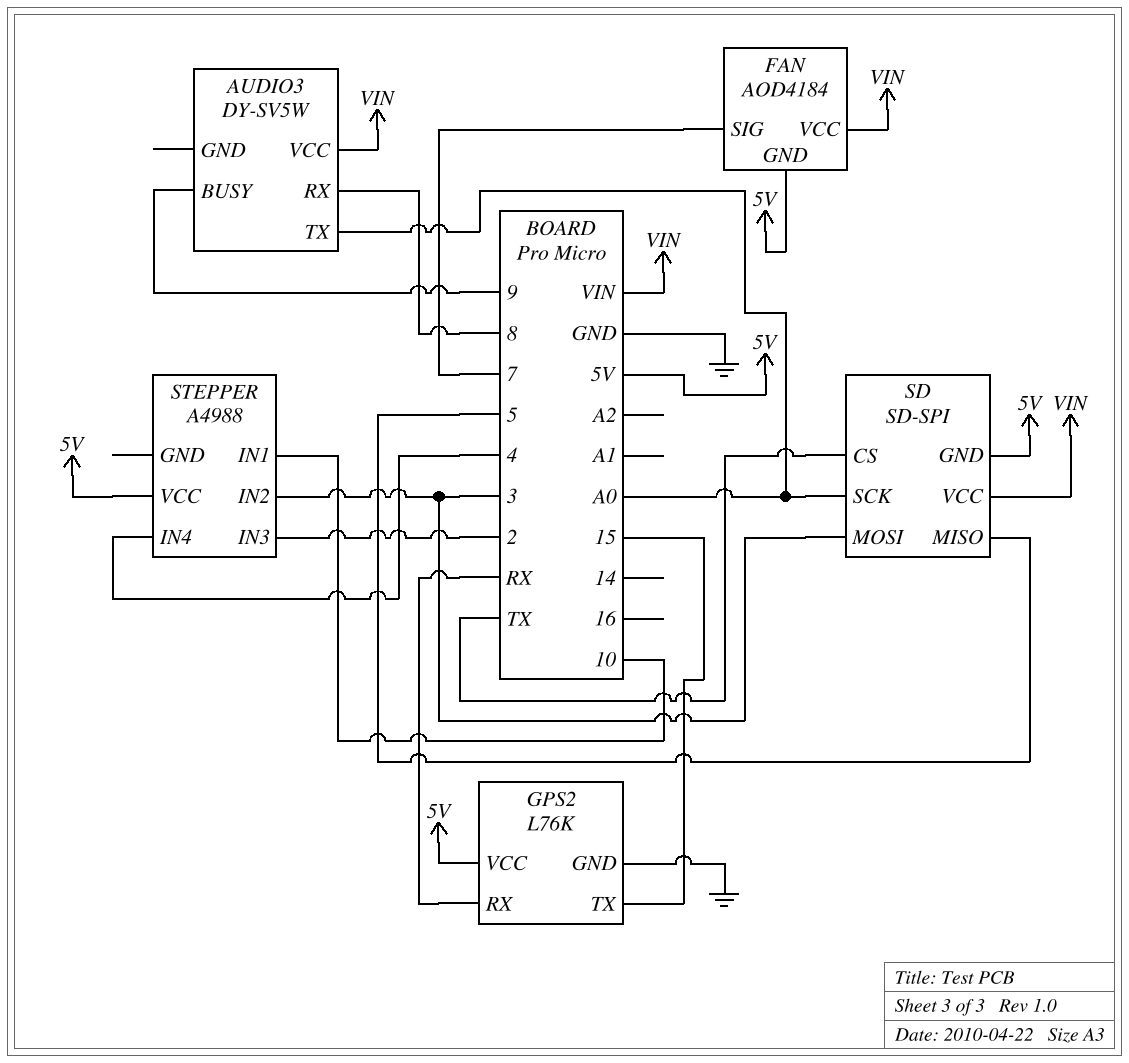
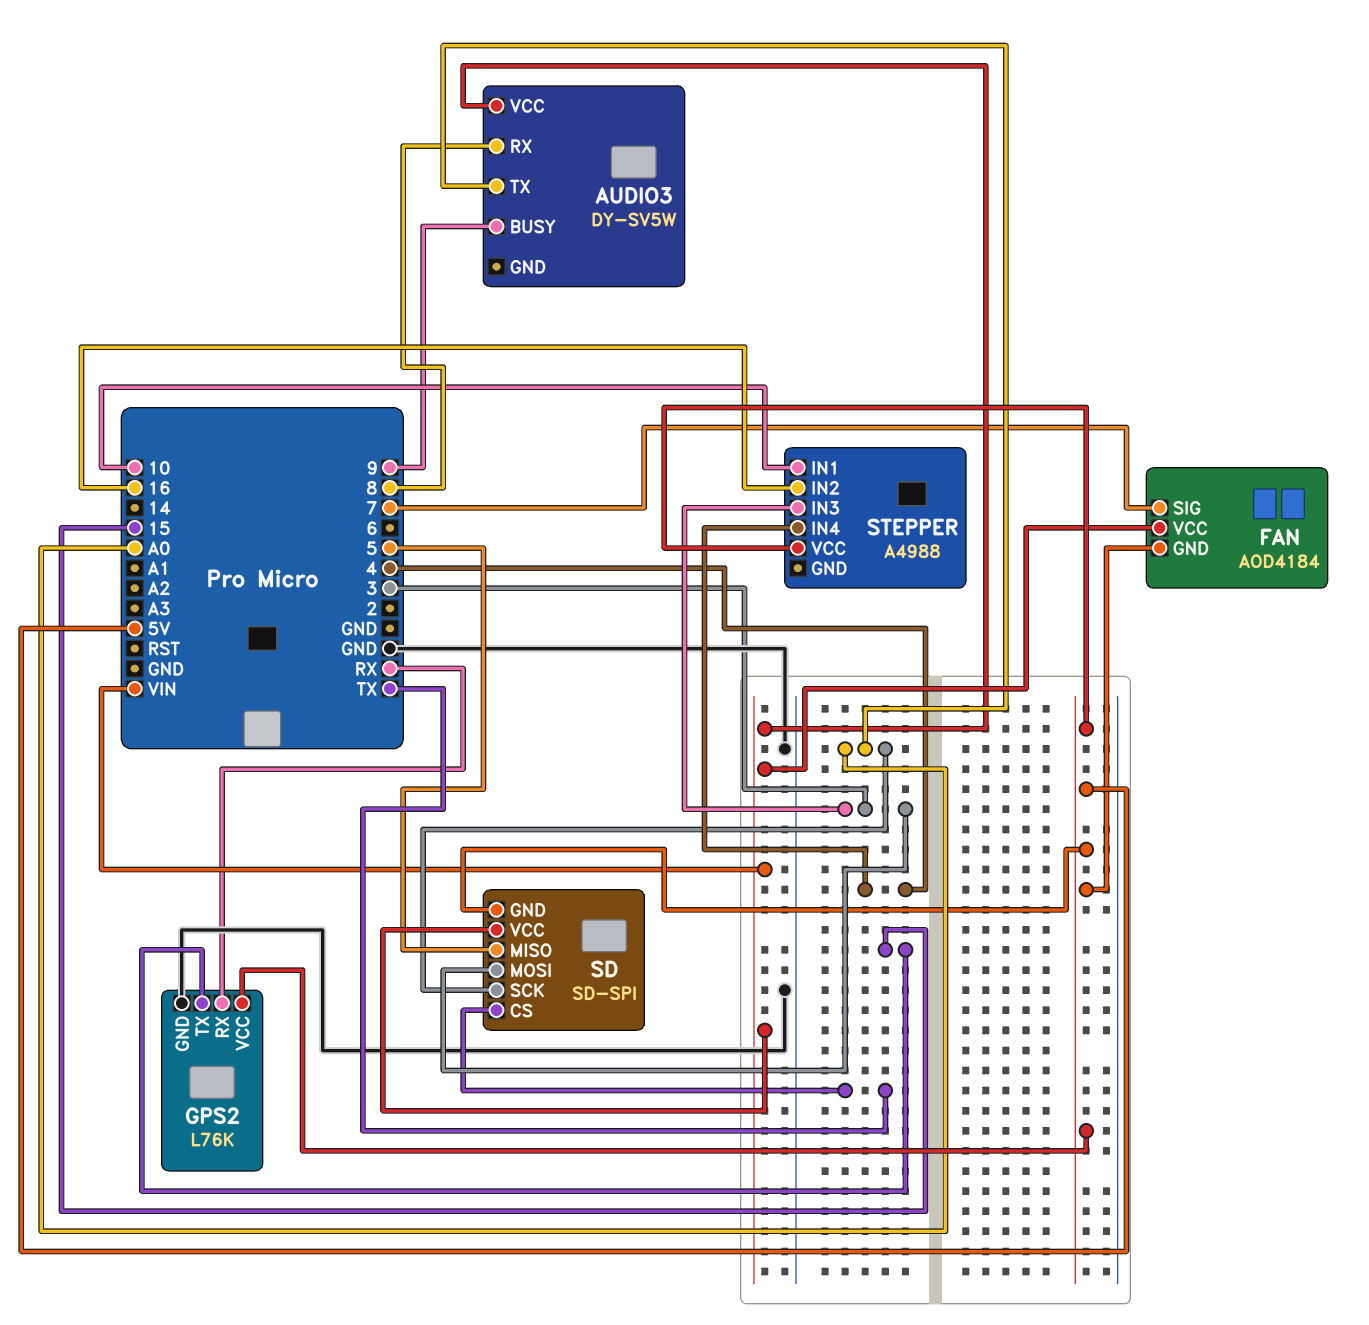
STEPPER pin IN2: 3 -> 16
STEPPER pin IN3: 2 -> 3

